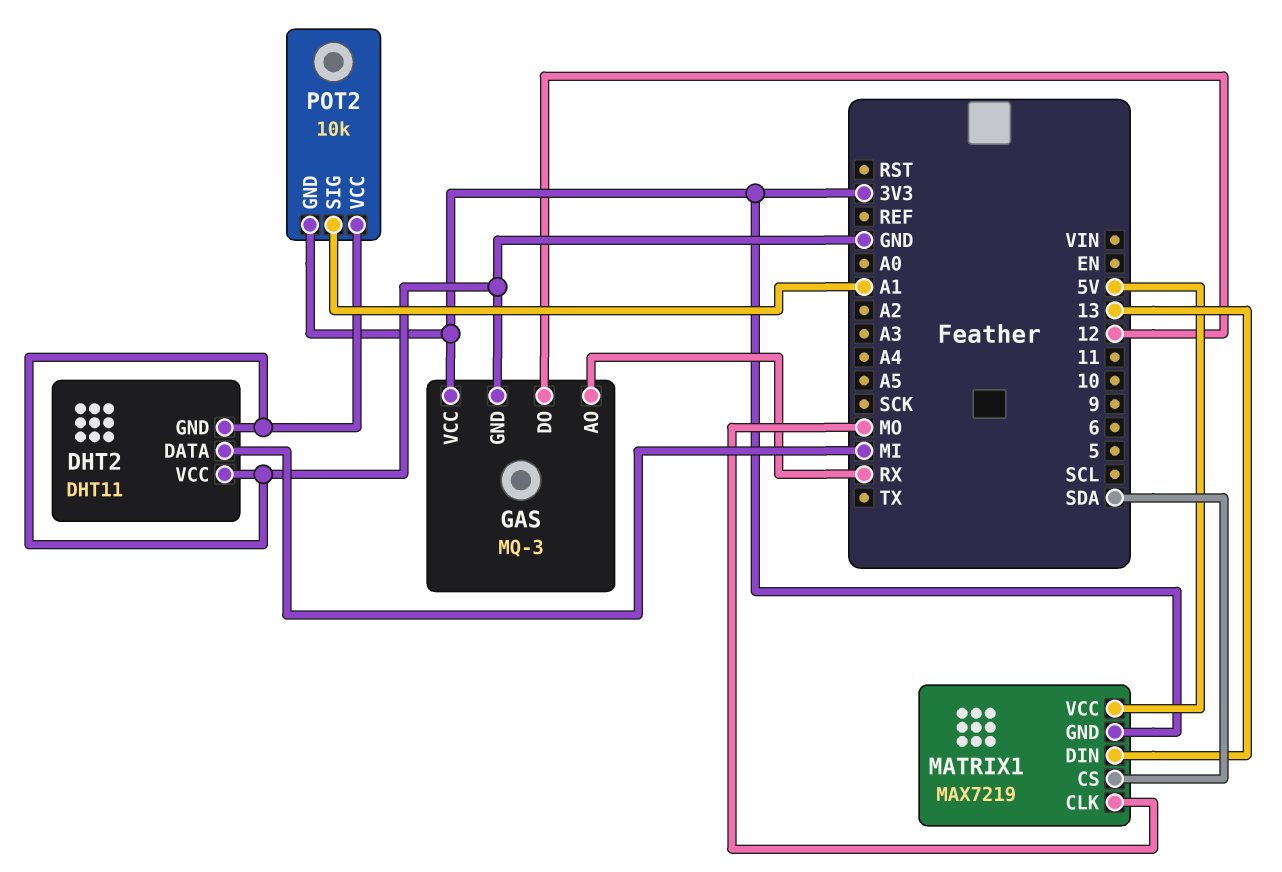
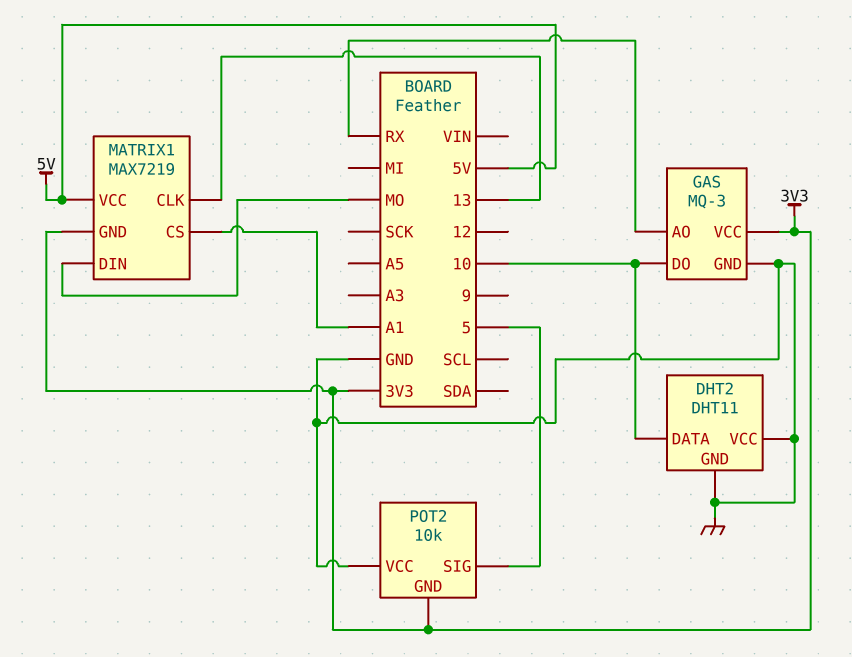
DHT2 pin DATA: MI -> 10
GAS pin DO: 12 -> 10
MATRIX1 pin CLK: MO -> 13
MATRIX1 pin CS: SDA -> A1
MATRIX1 pin DIN: 13 -> MO
POT2 pin SIG: A1 -> 5

